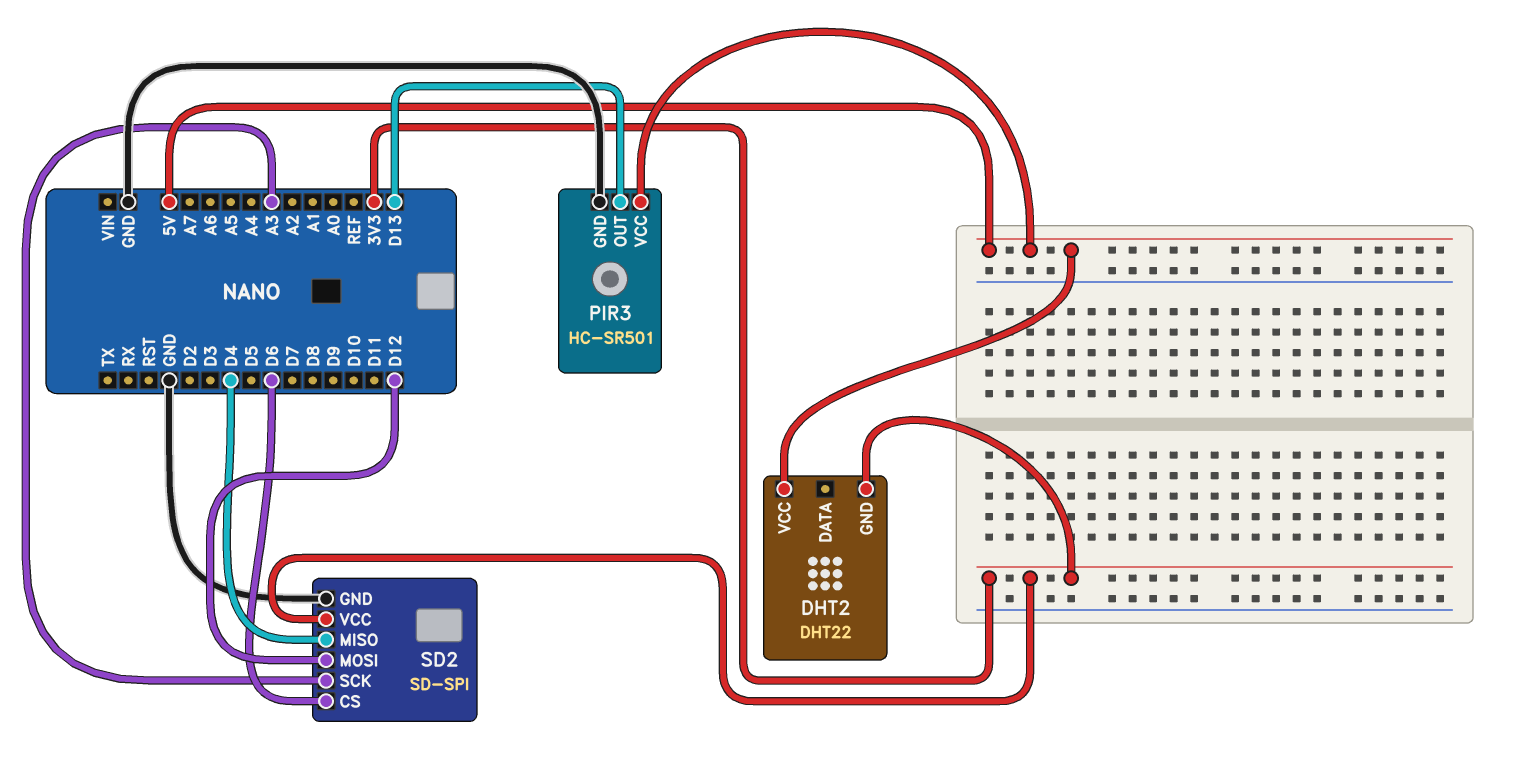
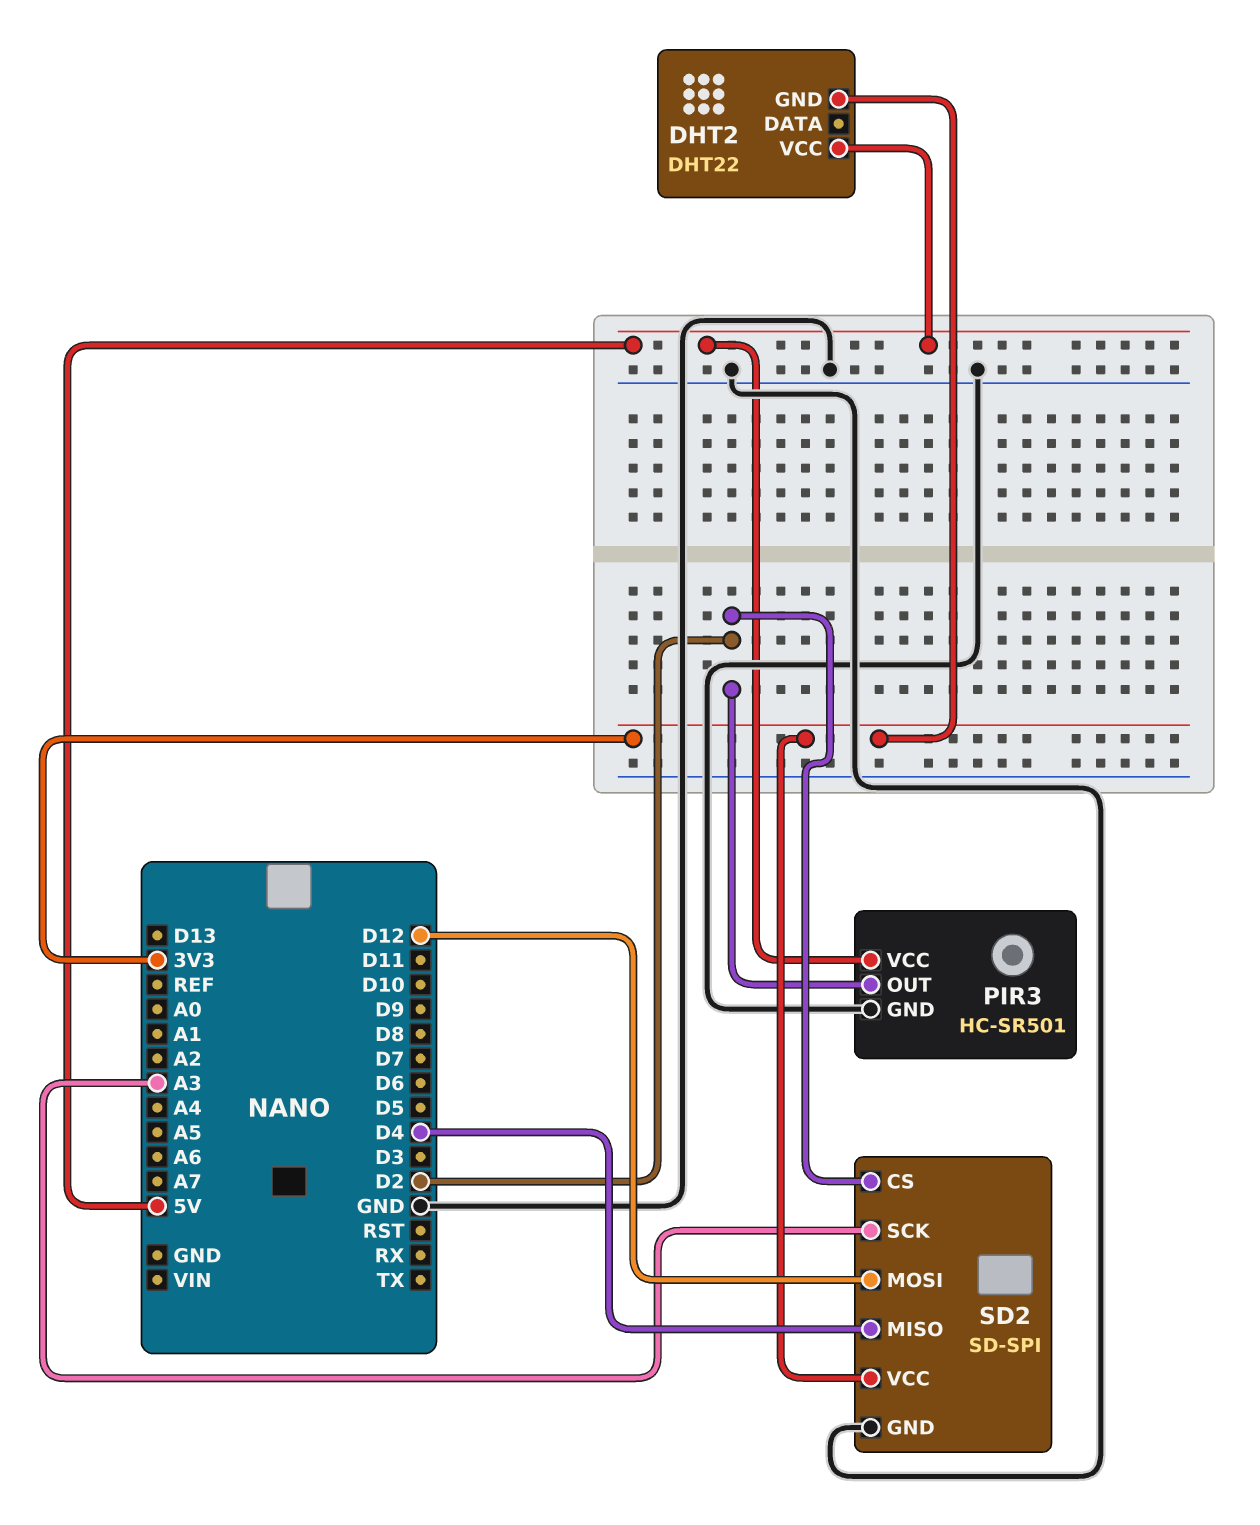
PIR3 pin OUT: D13 -> D2
SD2 pin CS: D6 -> D2

